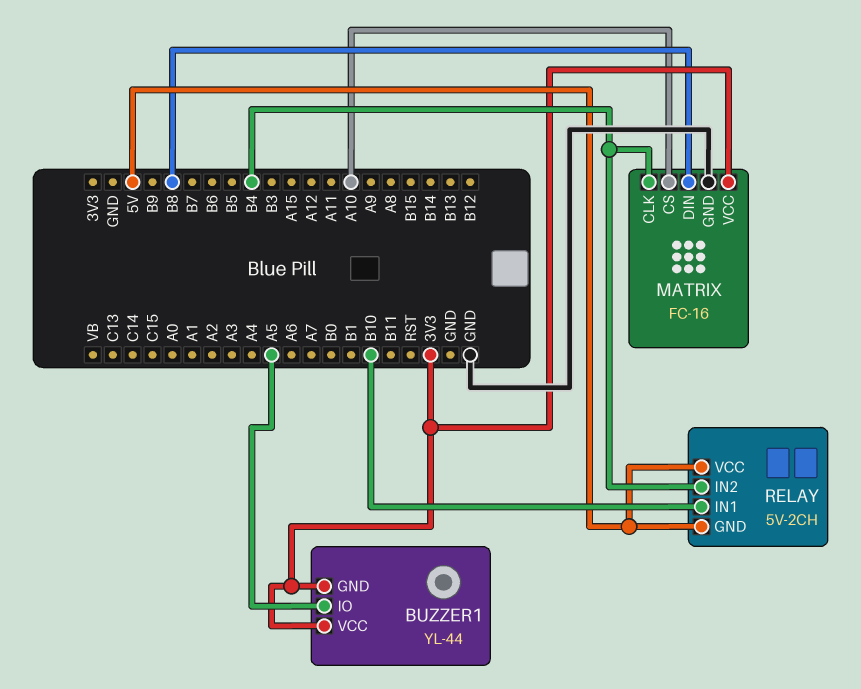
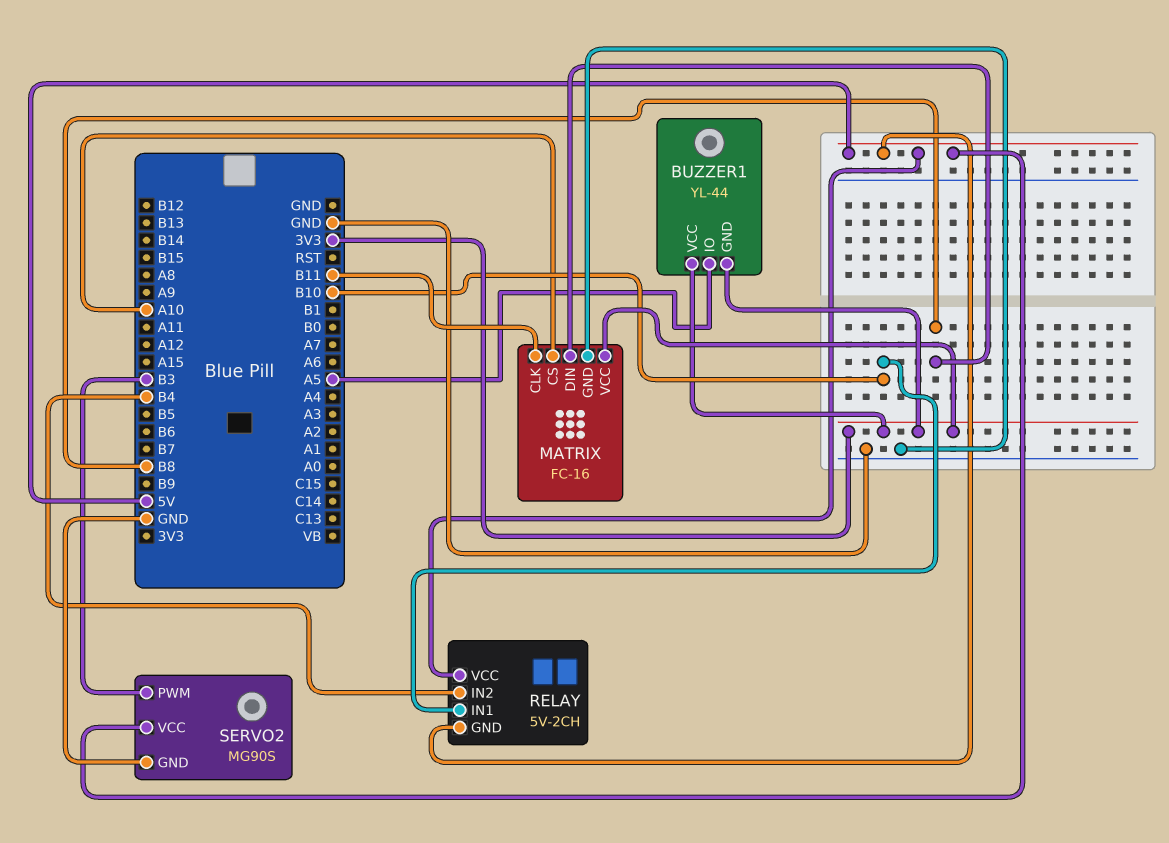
MATRIX pin CLK: B4 -> B11
SERVO2: none -> MG90S
SERVO2 pin GND: none -> GND
SERVO2 pin PWM: none -> B3
SERVO2 pin VCC: none -> 5V

